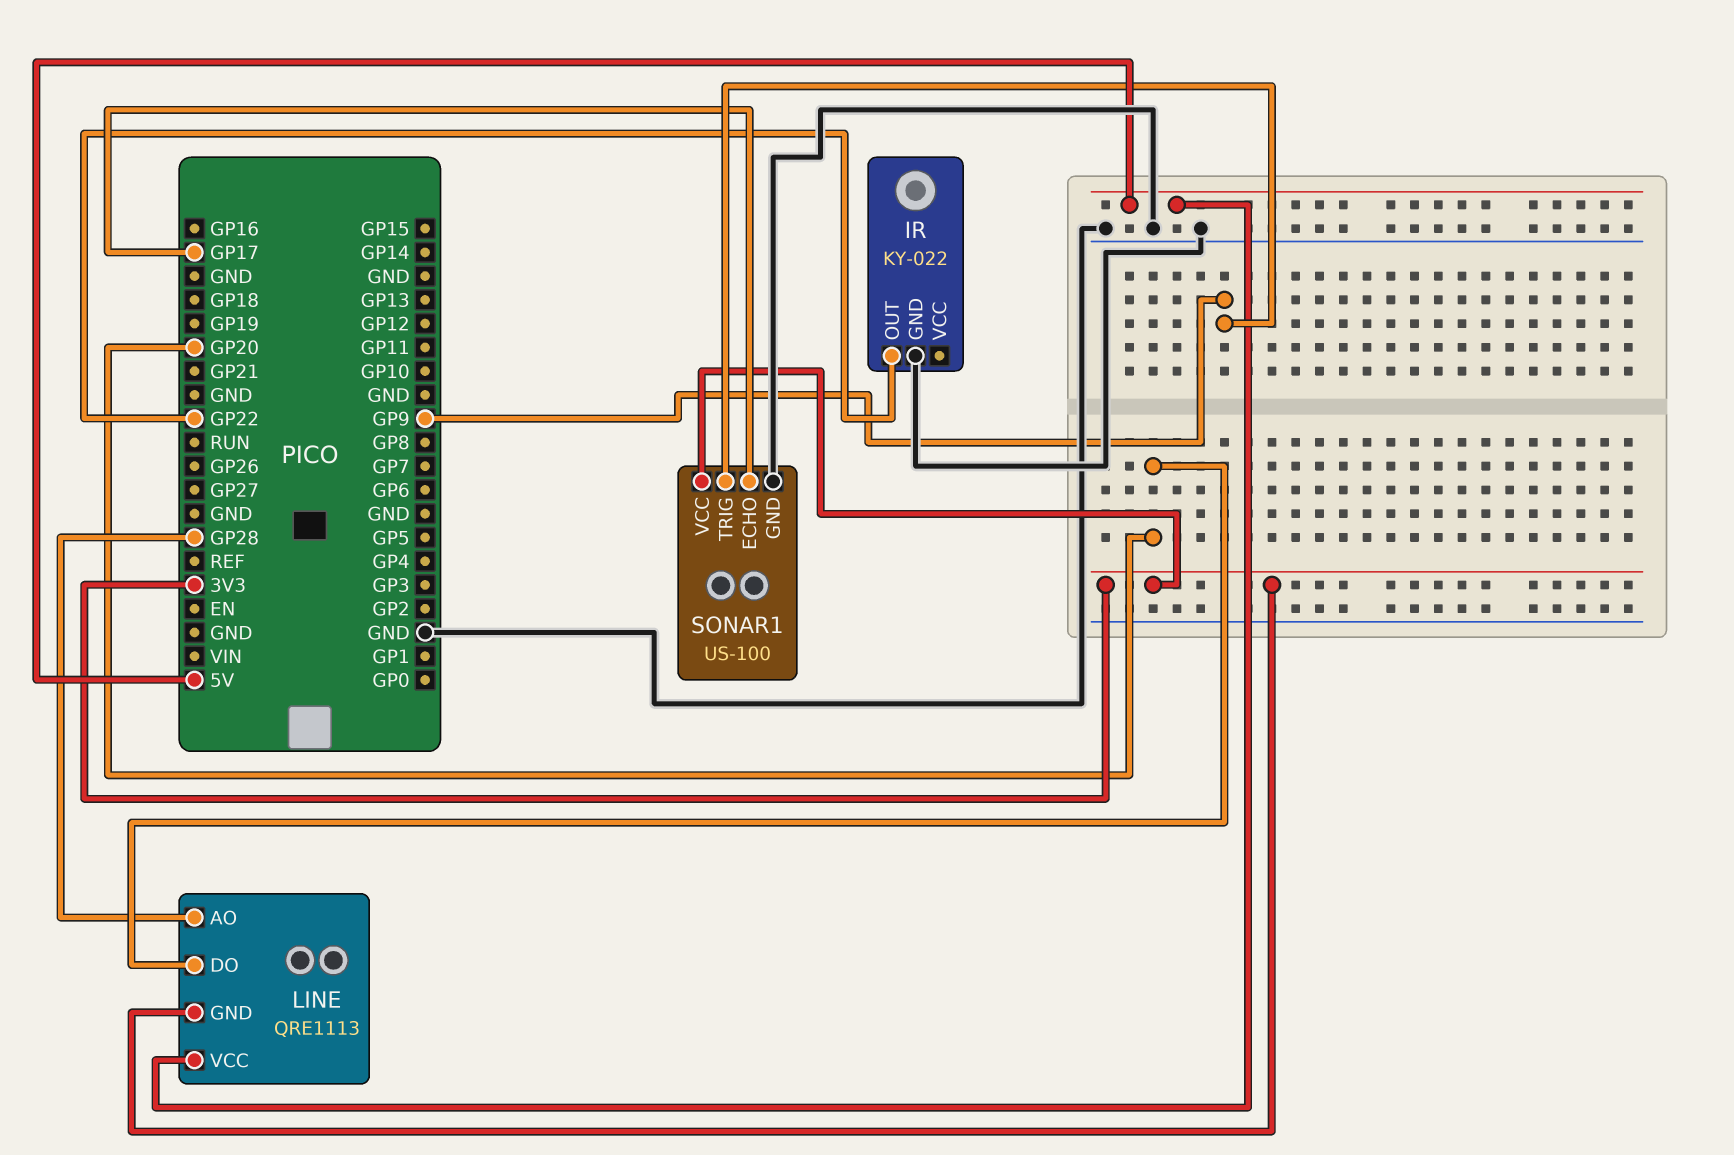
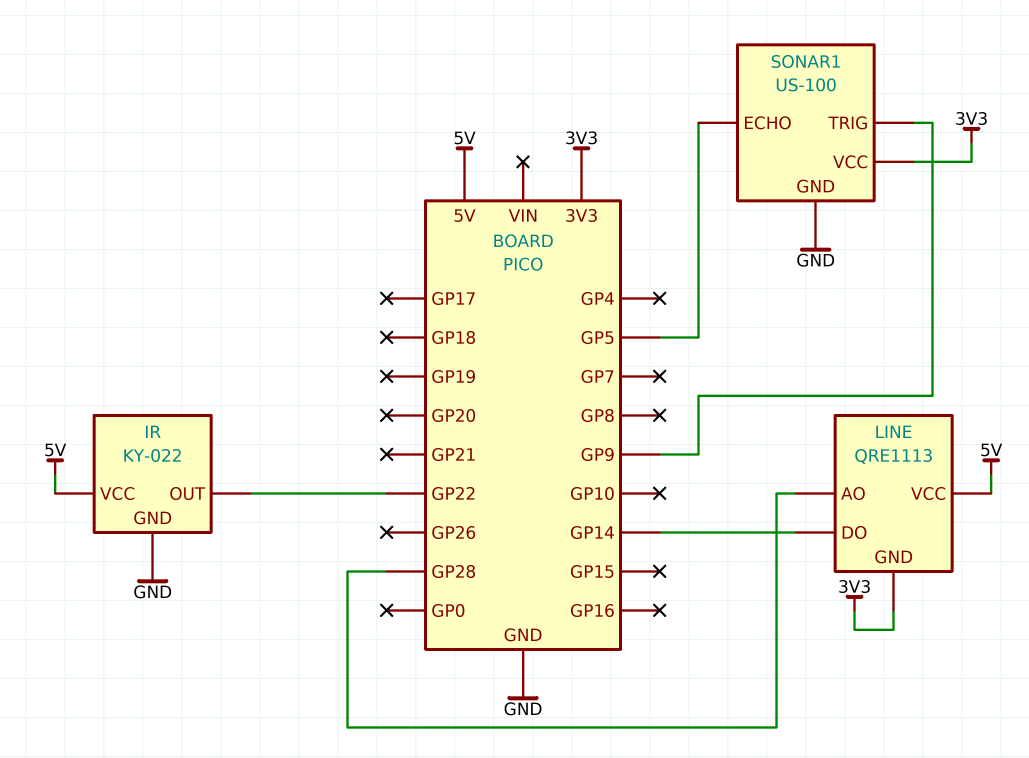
IR pin VCC: none -> 5V
LINE pin DO: GP20 -> GP14
SONAR1 pin ECHO: GP17 -> GP5

